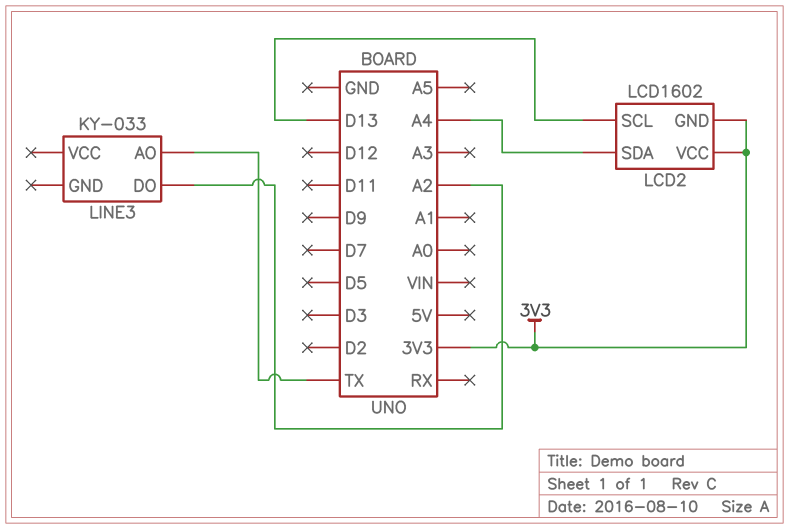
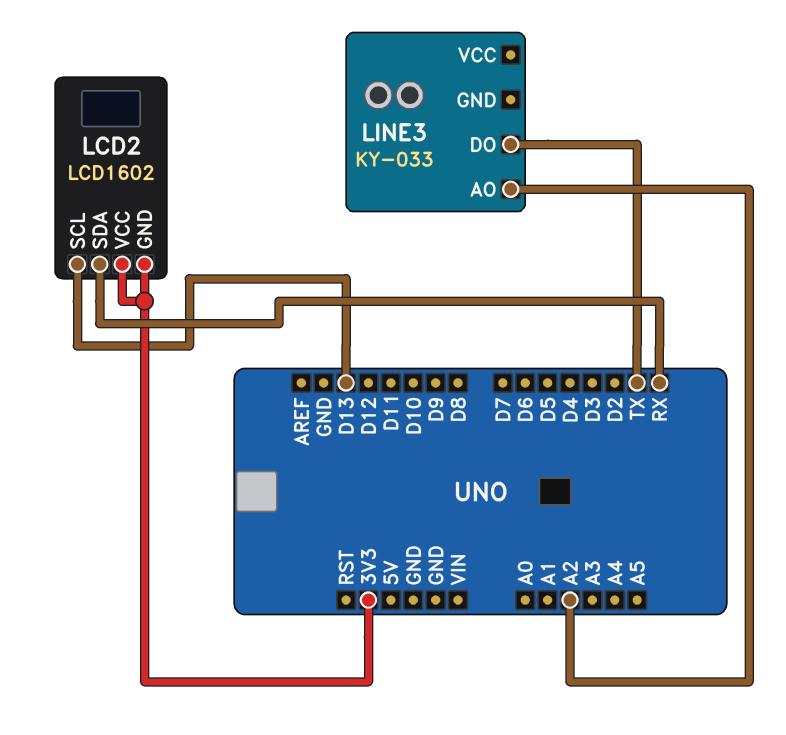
LCD2 pin SDA: A4 -> RX
LINE3 pin AO: TX -> A2
LINE3 pin DO: A2 -> TX

